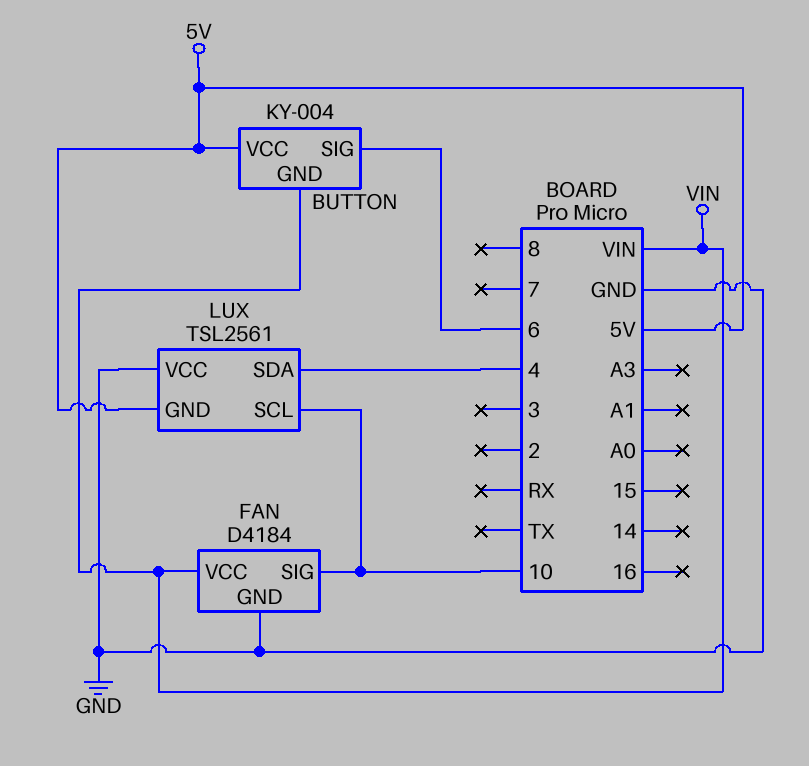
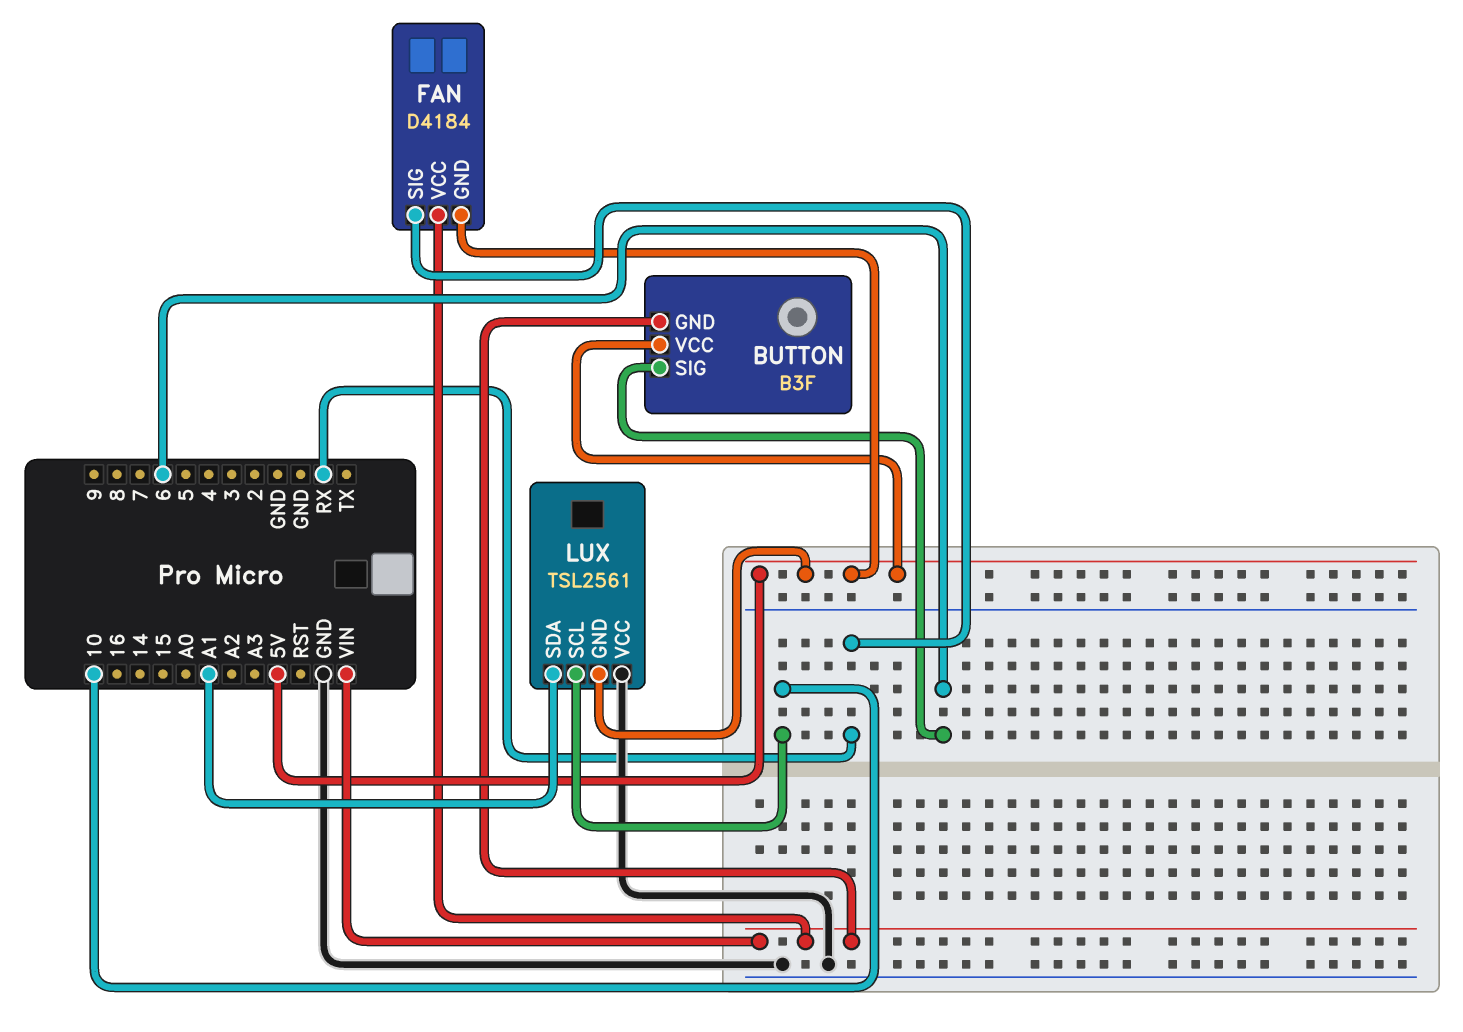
BUTTON: KY-004 -> B3F
FAN pin GND: GND -> 5V
FAN pin SIG: 10 -> RX
LUX pin SDA: 4 -> A1

